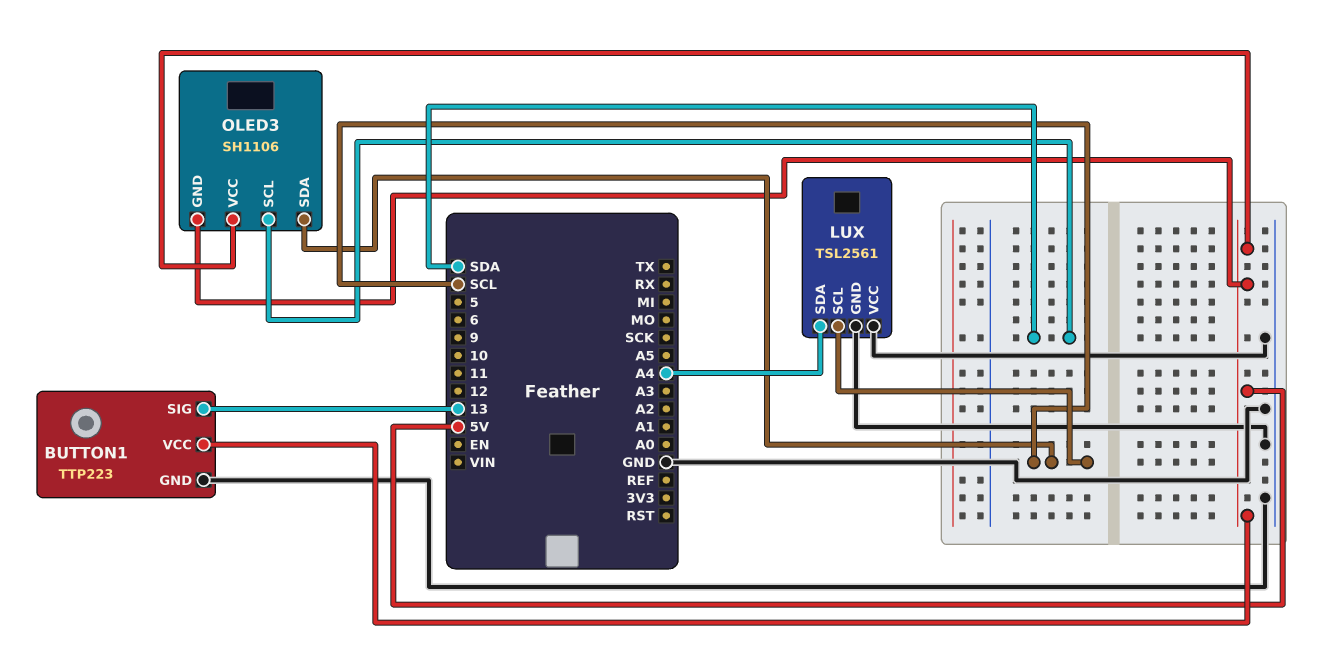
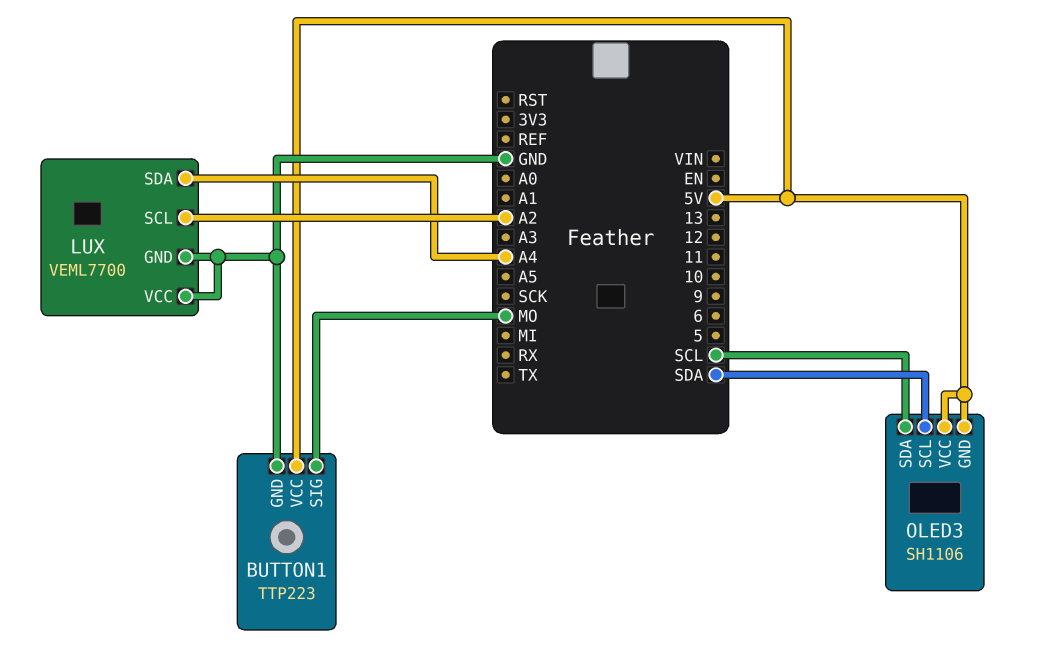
BUTTON1 pin SIG: 13 -> MO
LUX: TSL2561 -> VEML7700
LUX pin SCL: SCL -> A2

